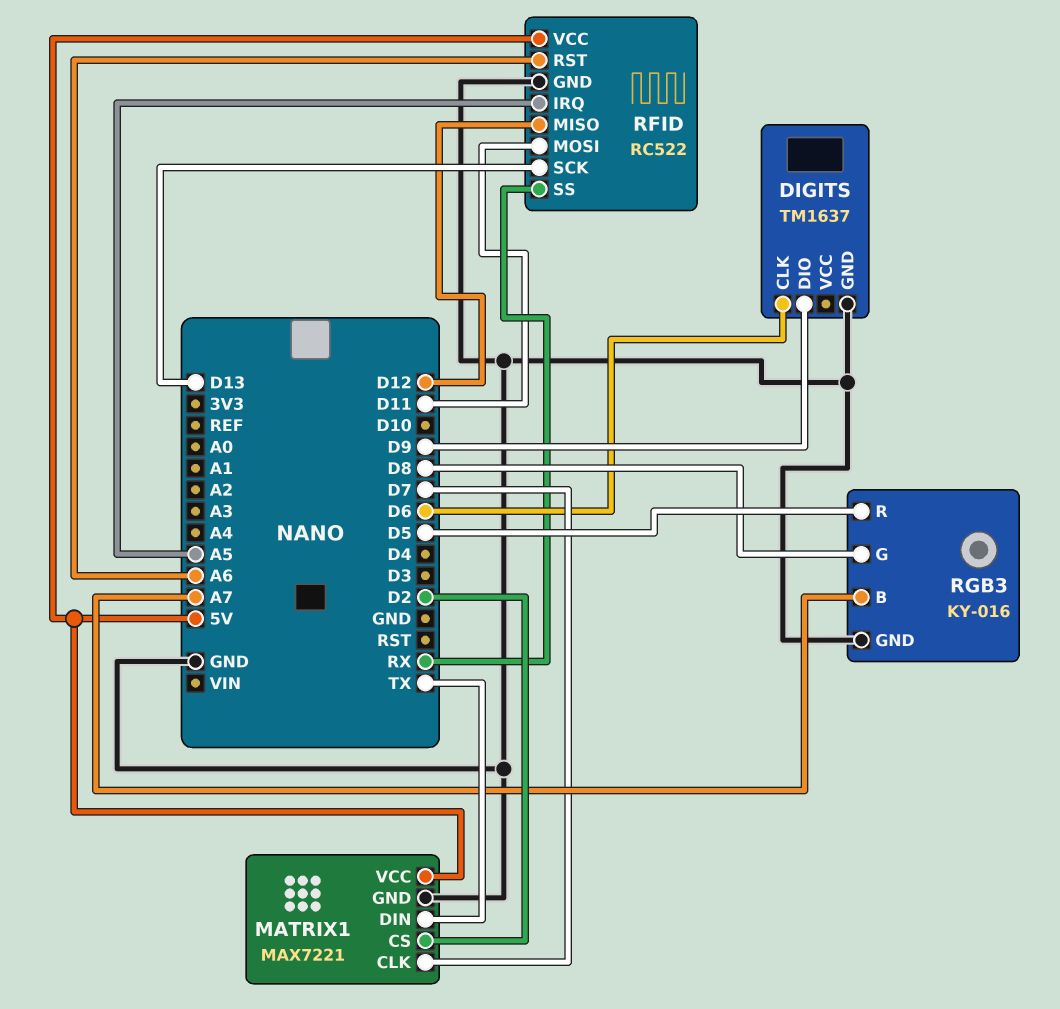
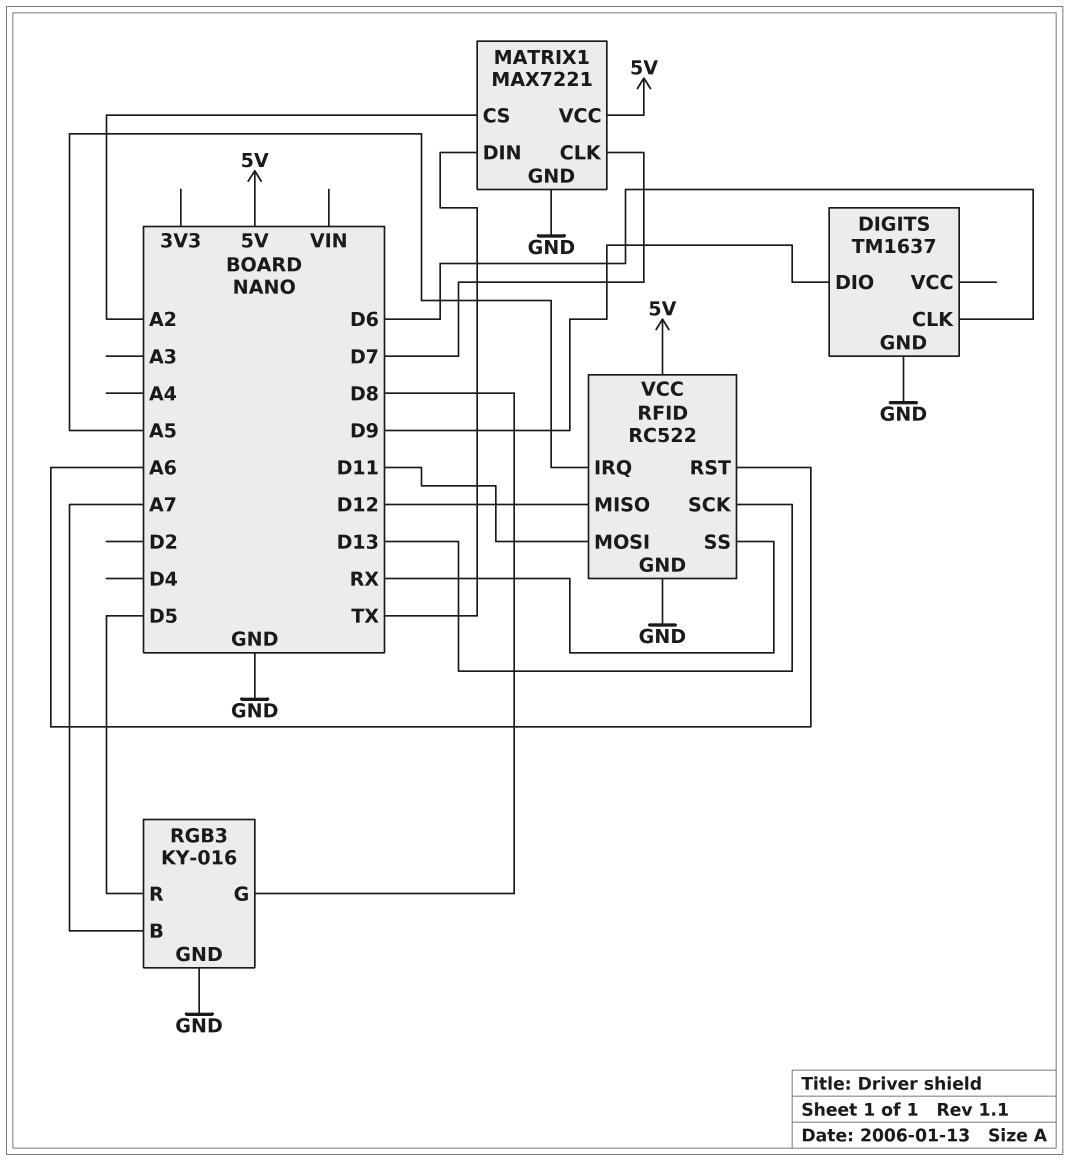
MATRIX1 pin CS: D2 -> A2

